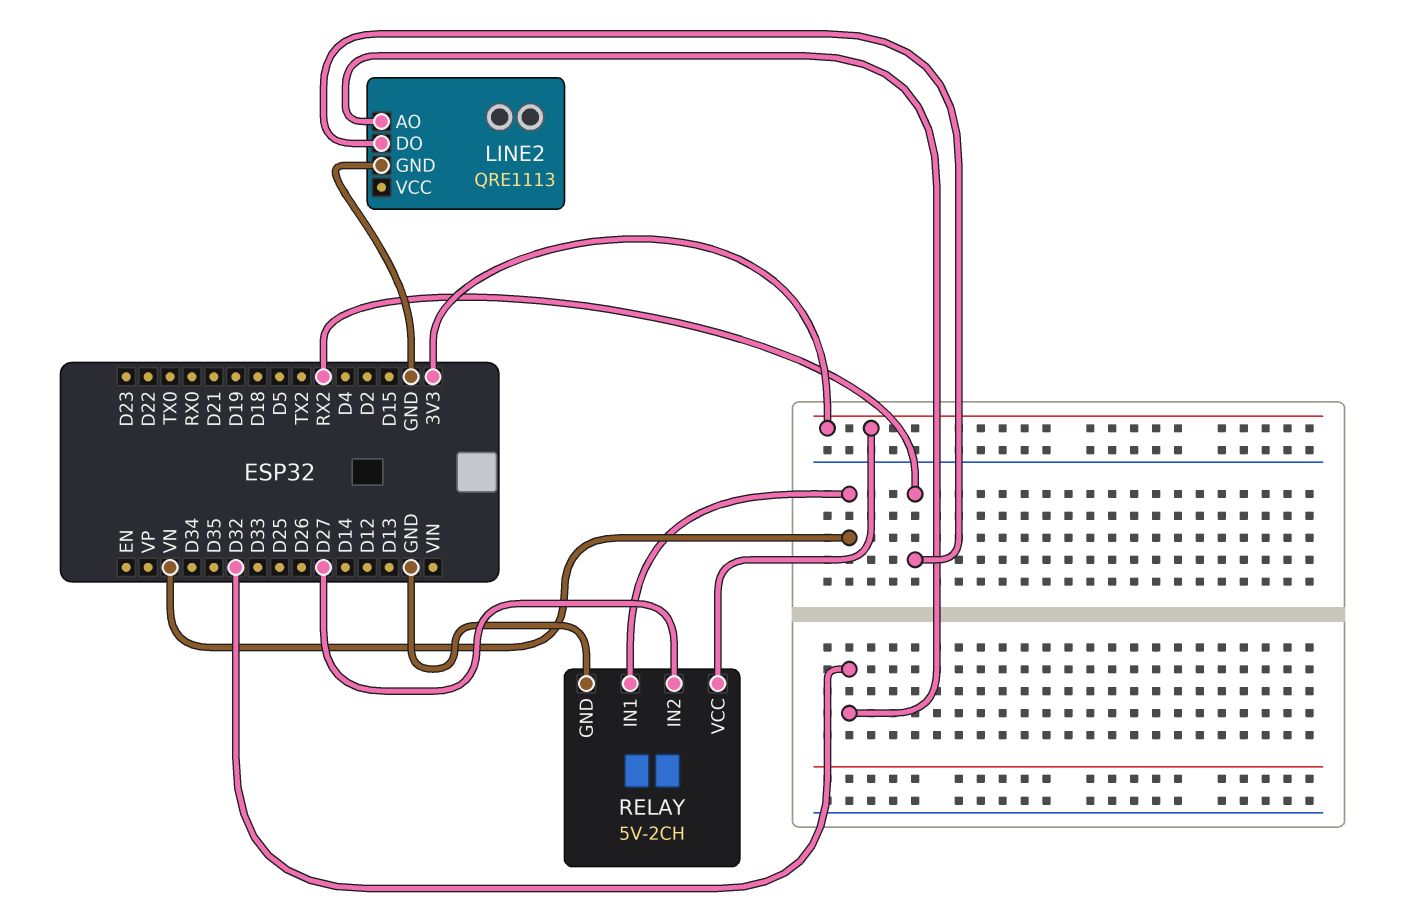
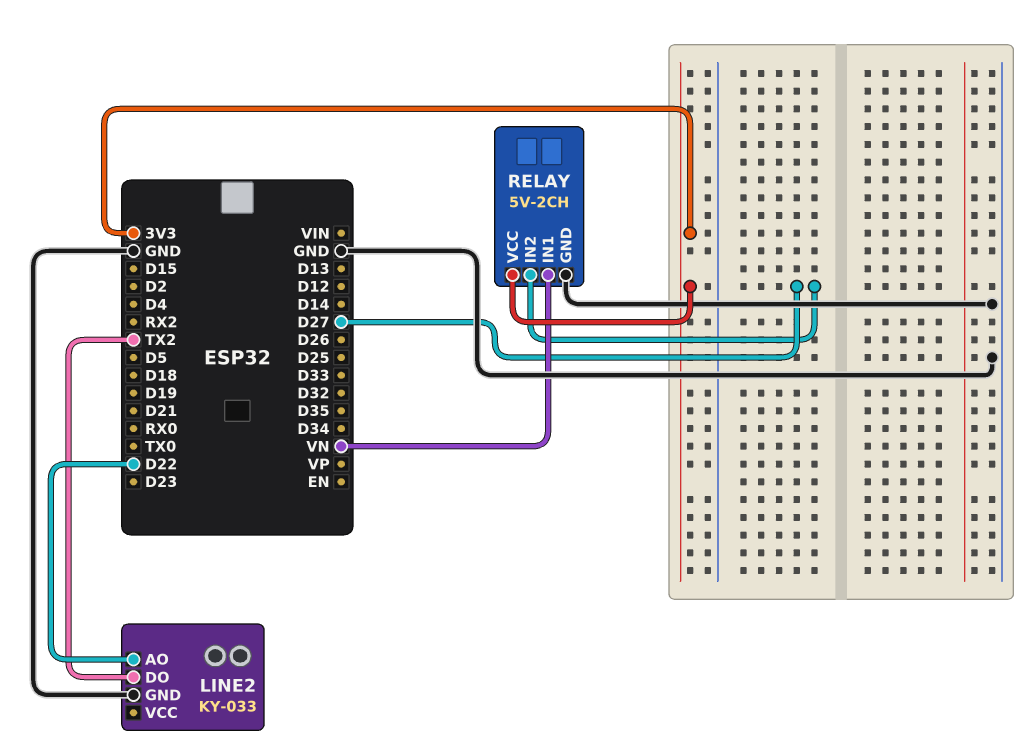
LINE2: QRE1113 -> KY-033
LINE2 pin AO: D32 -> D22
LINE2 pin DO: RX2 -> TX2

